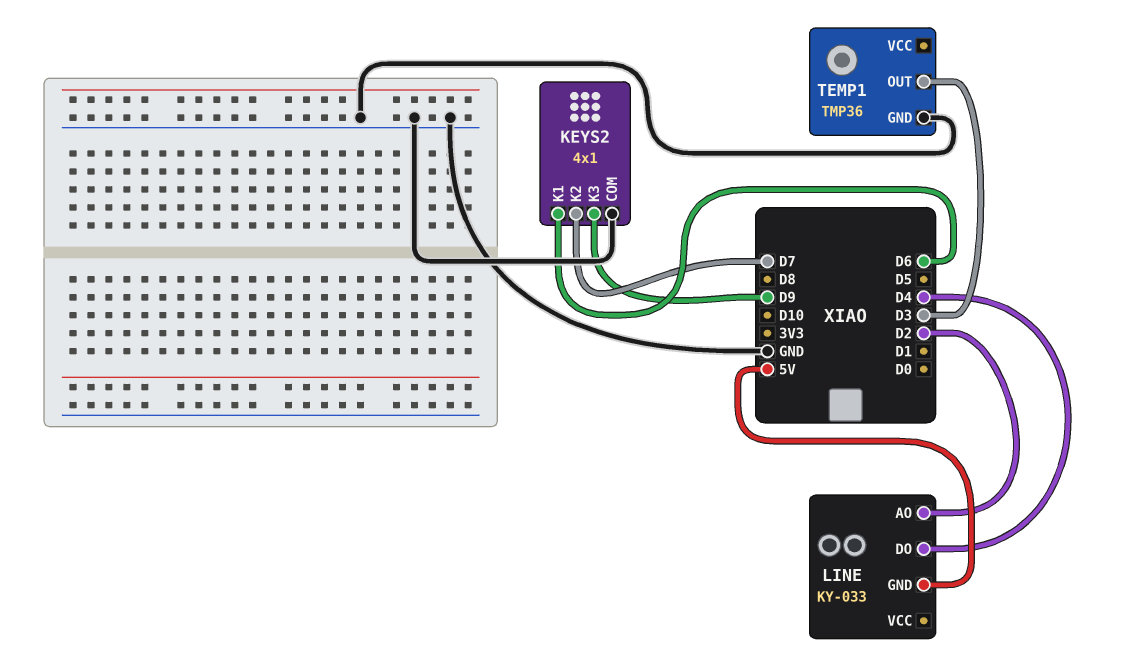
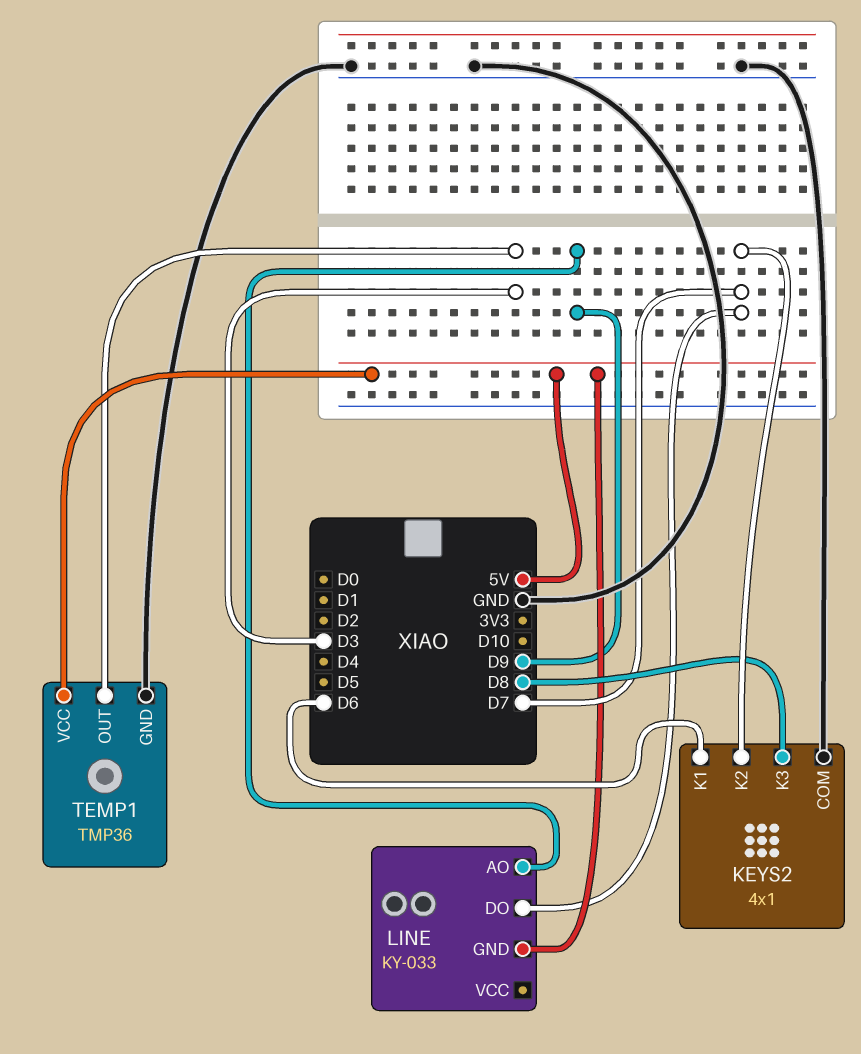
KEYS2 pin K3: D9 -> D8
LINE pin AO: D2 -> D9
LINE pin DO: D4 -> D7
TEMP1 pin VCC: none -> 5V

